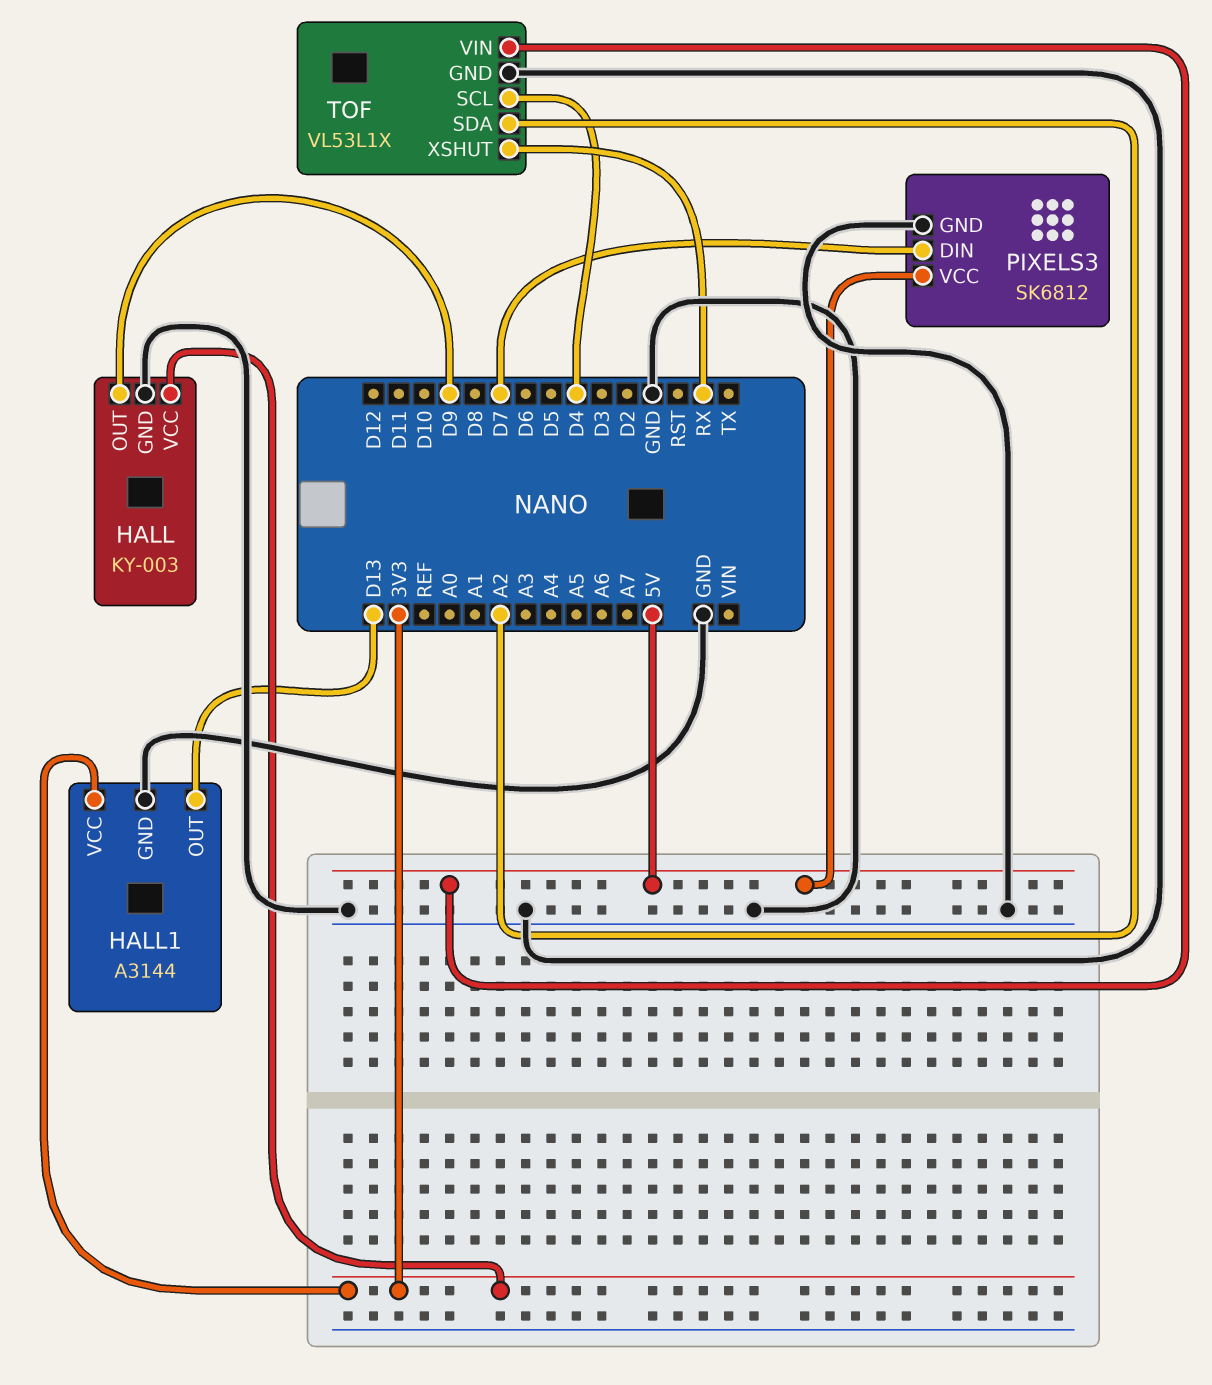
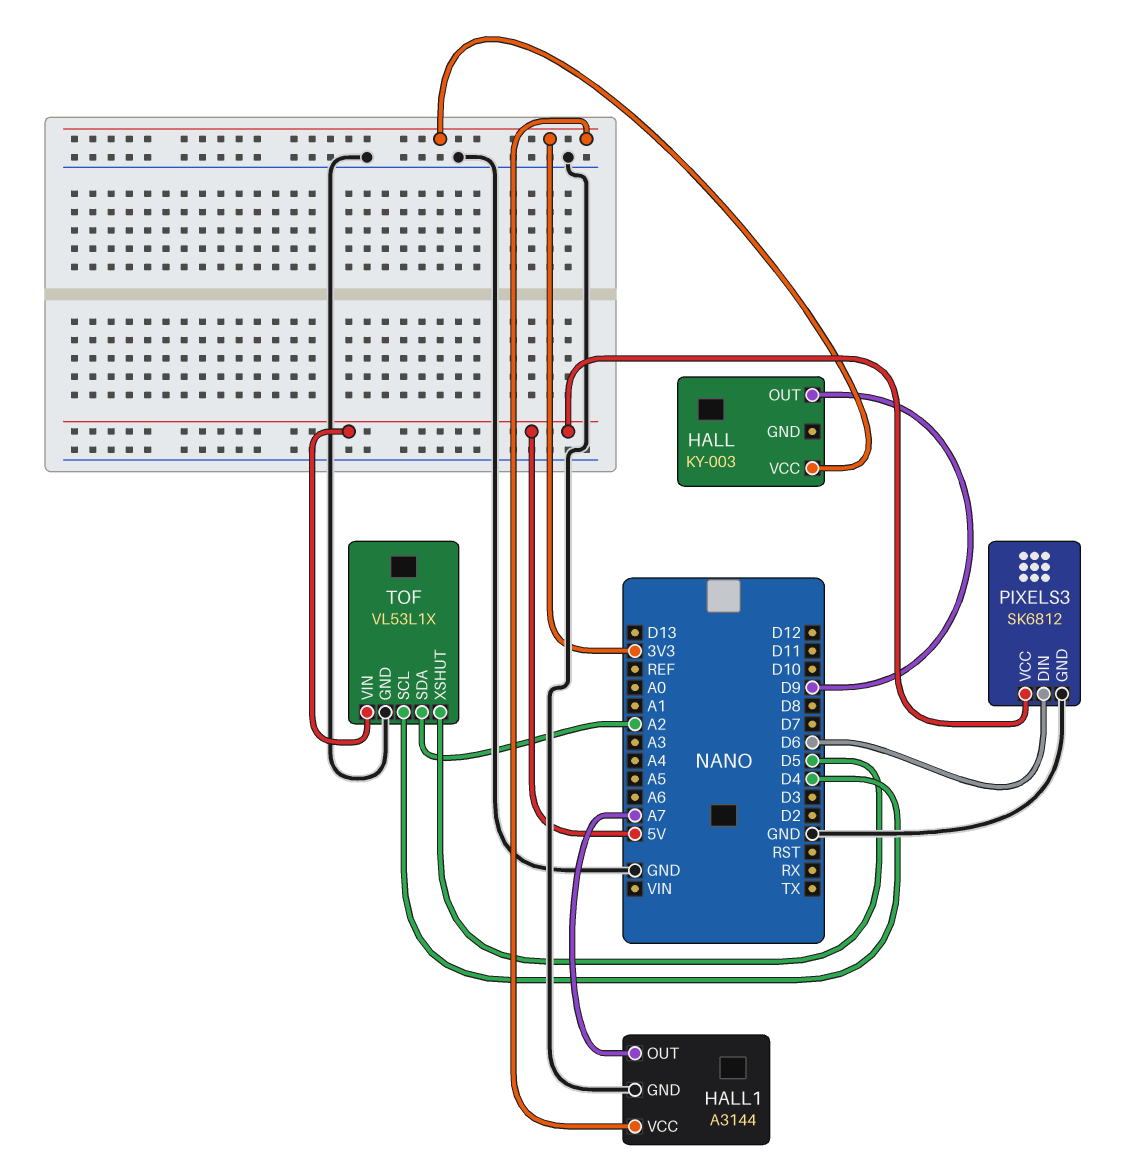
HALL pin GND: GND -> none
HALL1 pin OUT: D13 -> A7
PIXELS3 pin DIN: D7 -> D6
TOF pin XSHUT: RX -> D5

